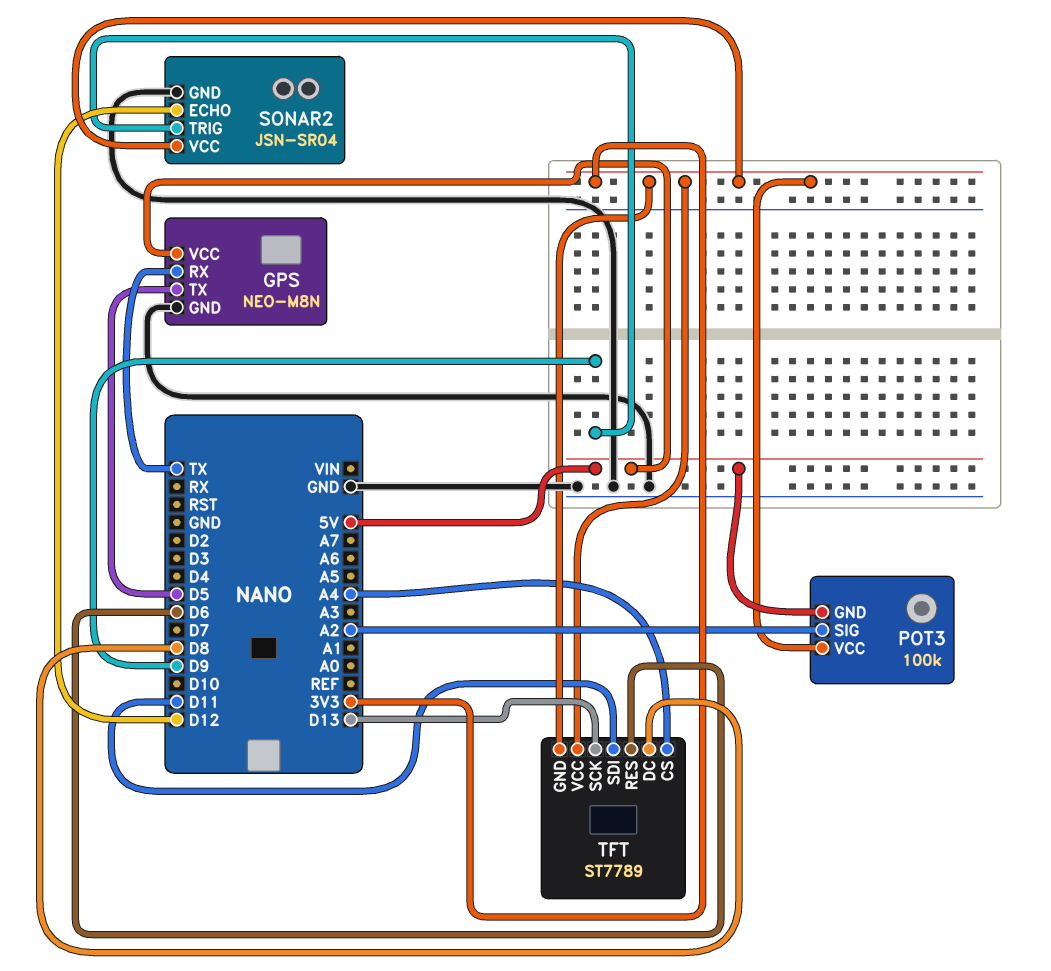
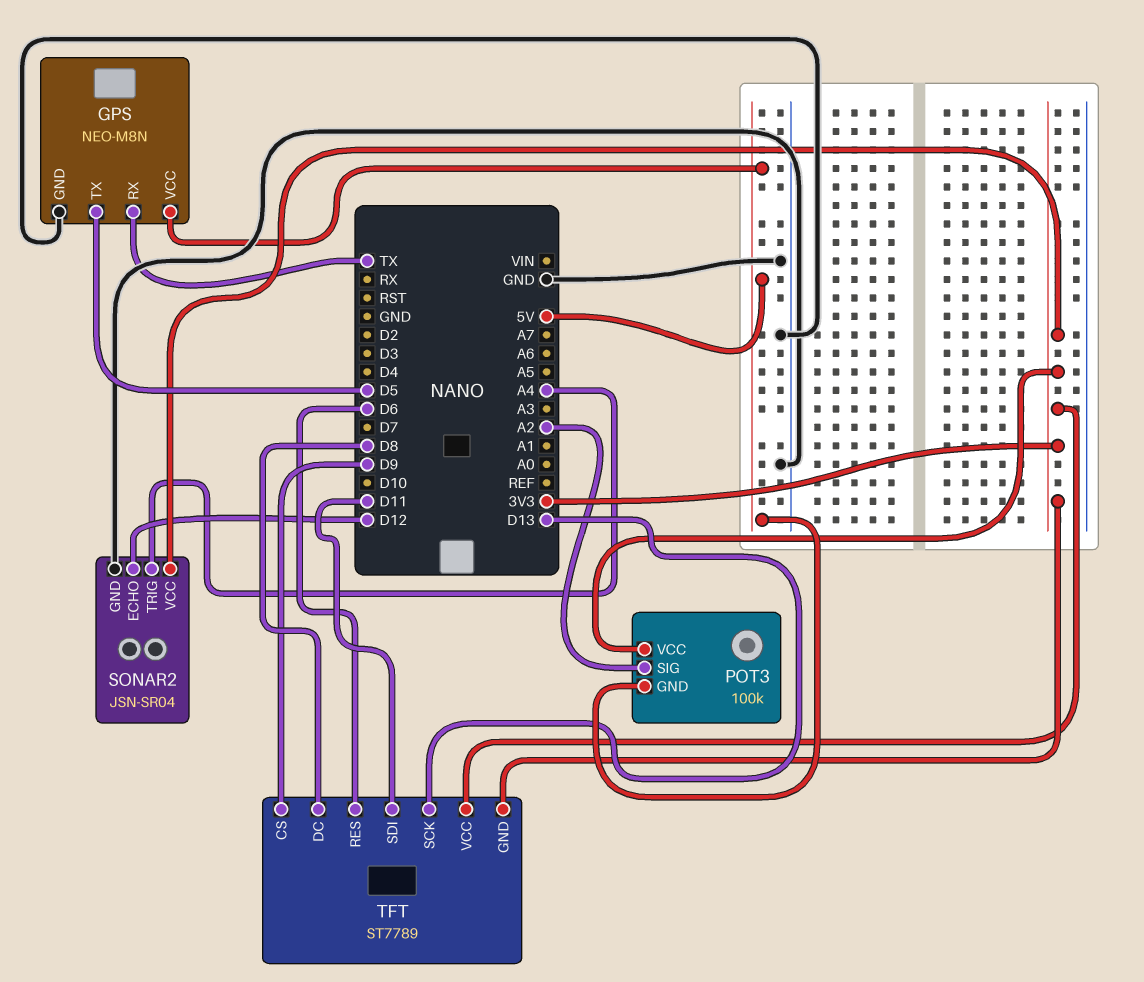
SONAR2 pin TRIG: D9 -> A4
TFT pin CS: A4 -> D9

